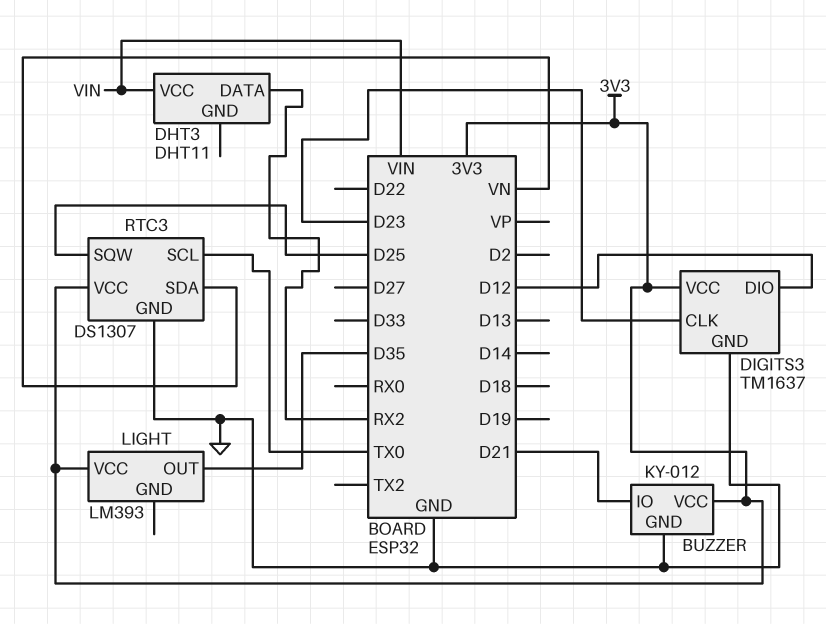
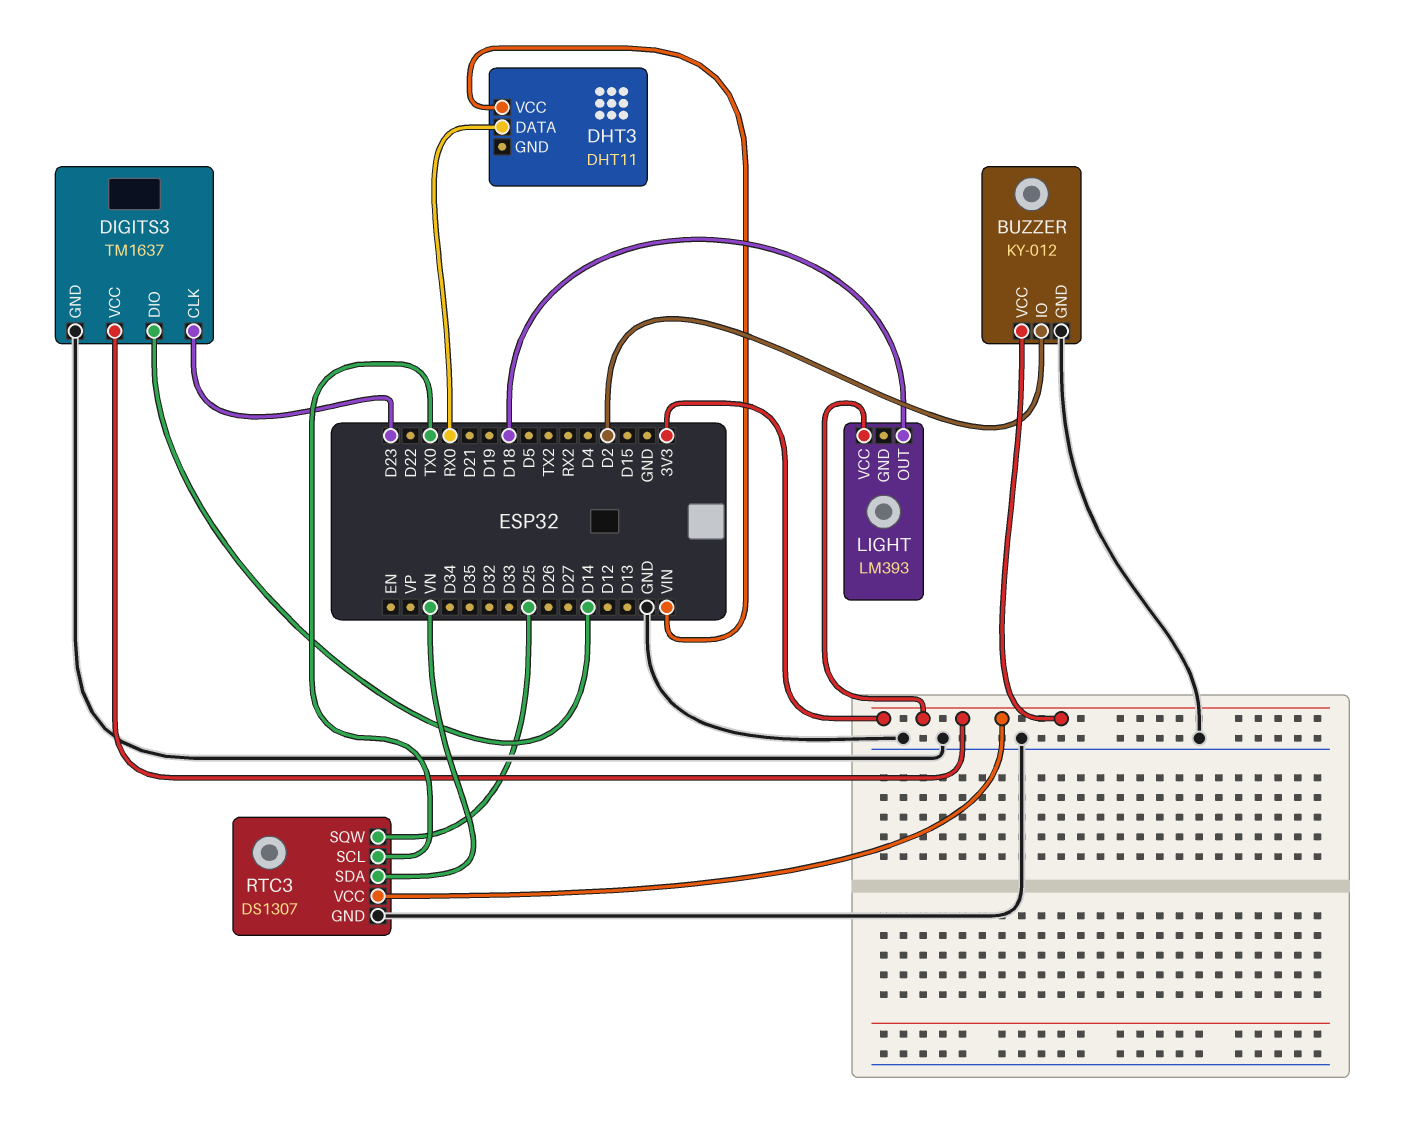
BUZZER pin IO: D21 -> D2
DHT3 pin DATA: RX2 -> RX0
DIGITS3 pin DIO: D12 -> D14
LIGHT pin OUT: D35 -> D18

